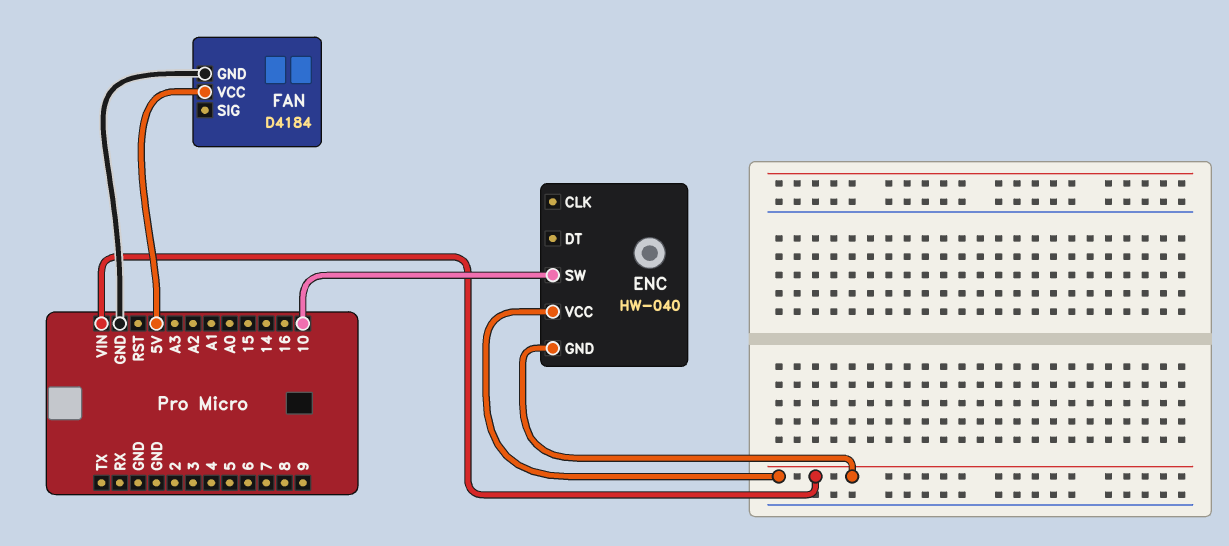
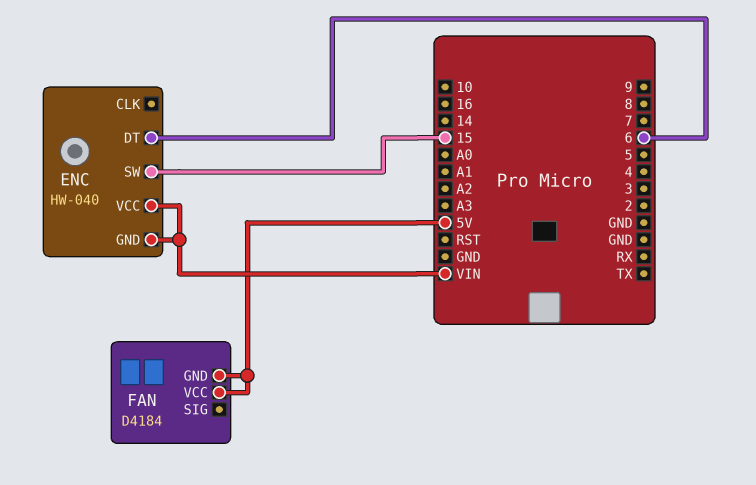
ENC pin DT: none -> 6
ENC pin SW: 10 -> 15
FAN pin GND: GND -> 5V

